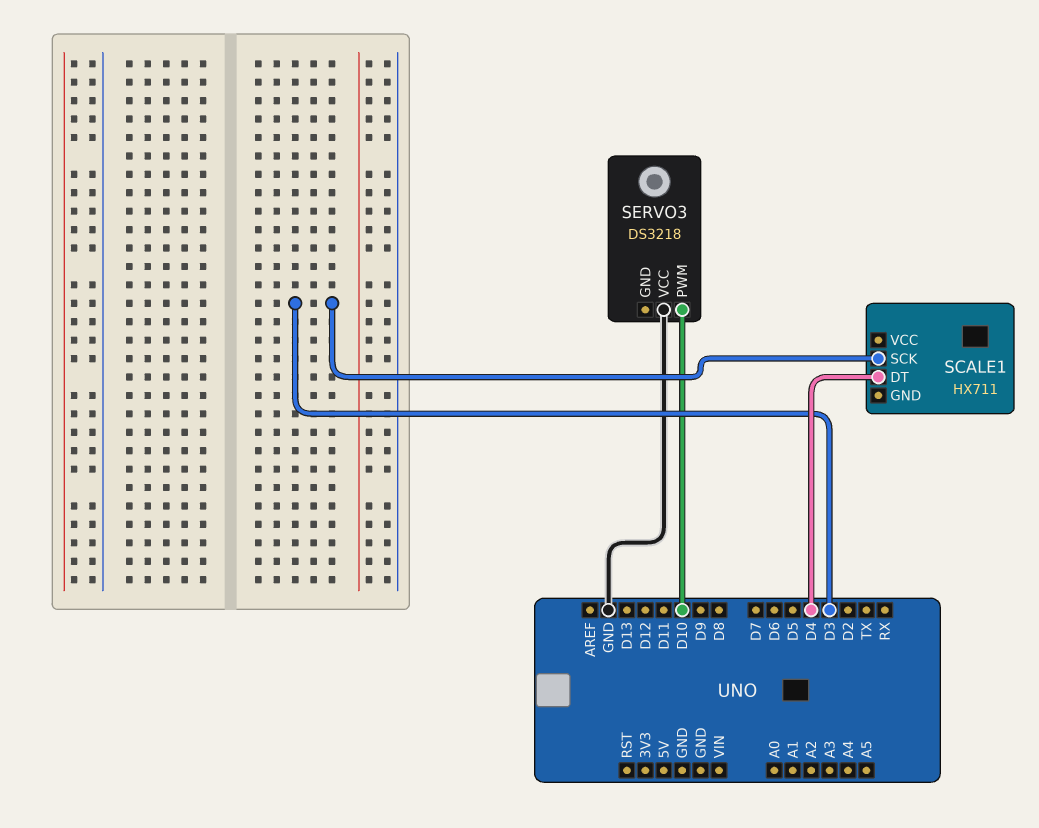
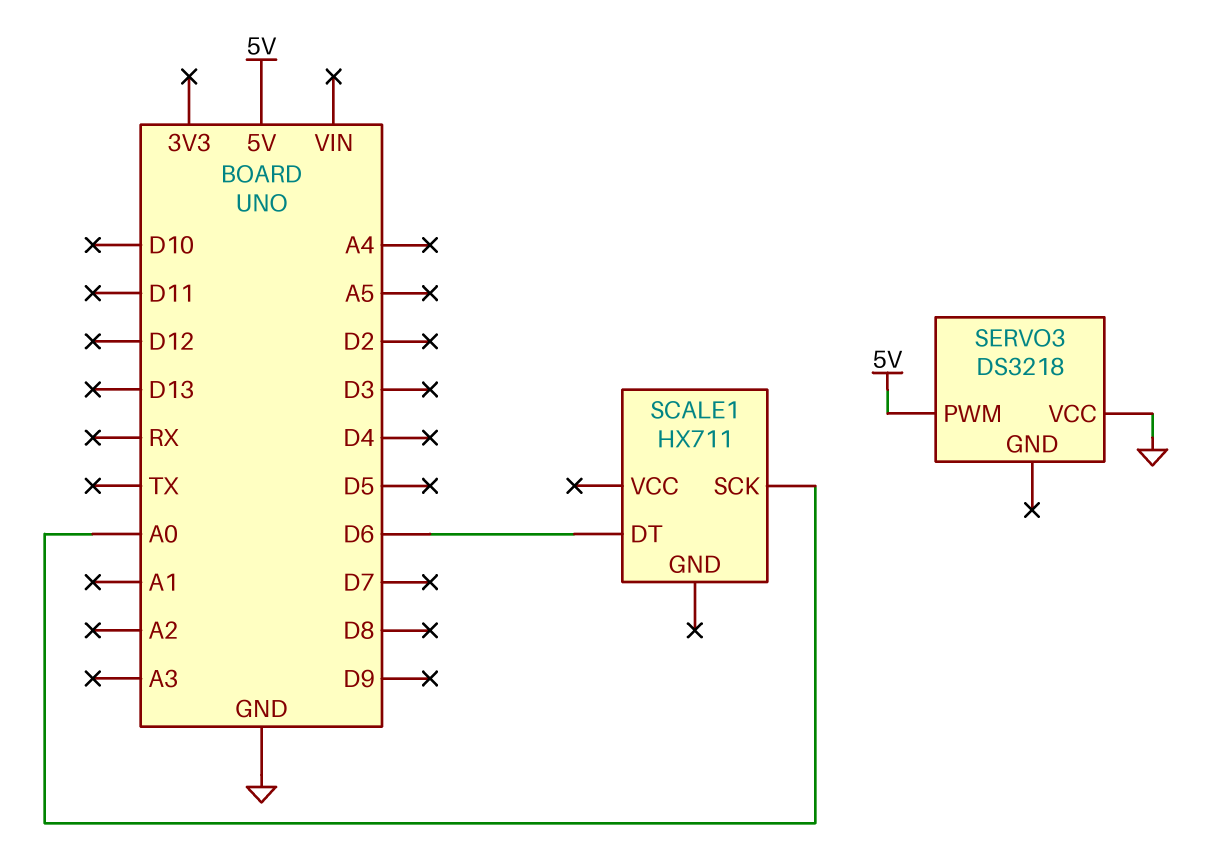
SCALE1 pin DT: D4 -> D6
SCALE1 pin SCK: D3 -> A0
SERVO3 pin PWM: D10 -> 5V

